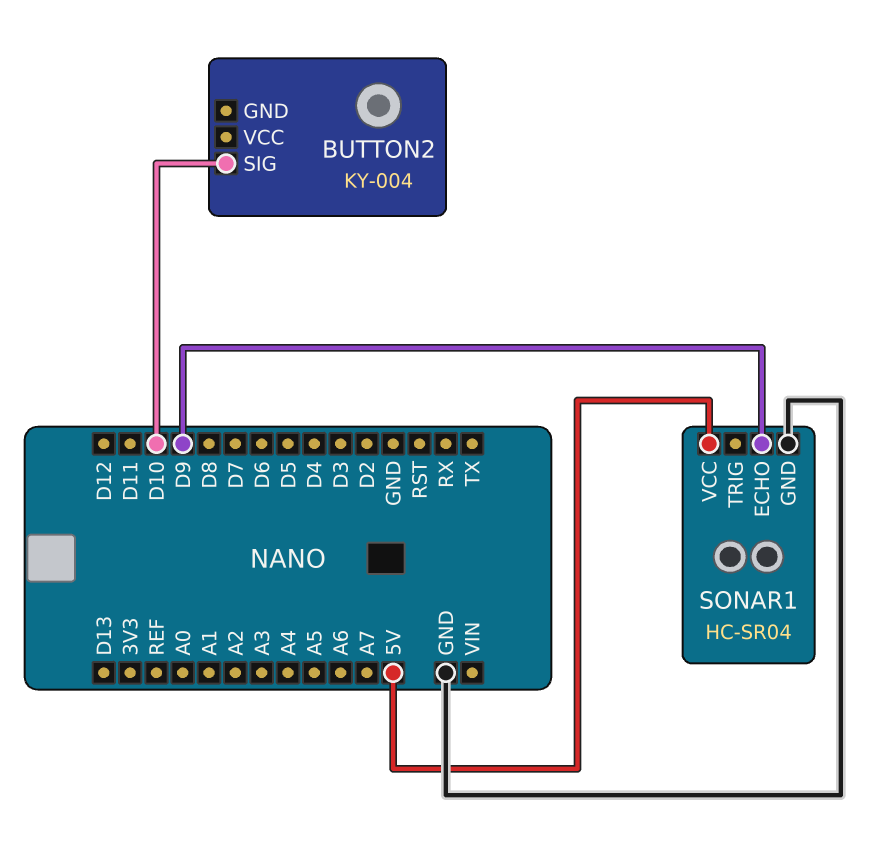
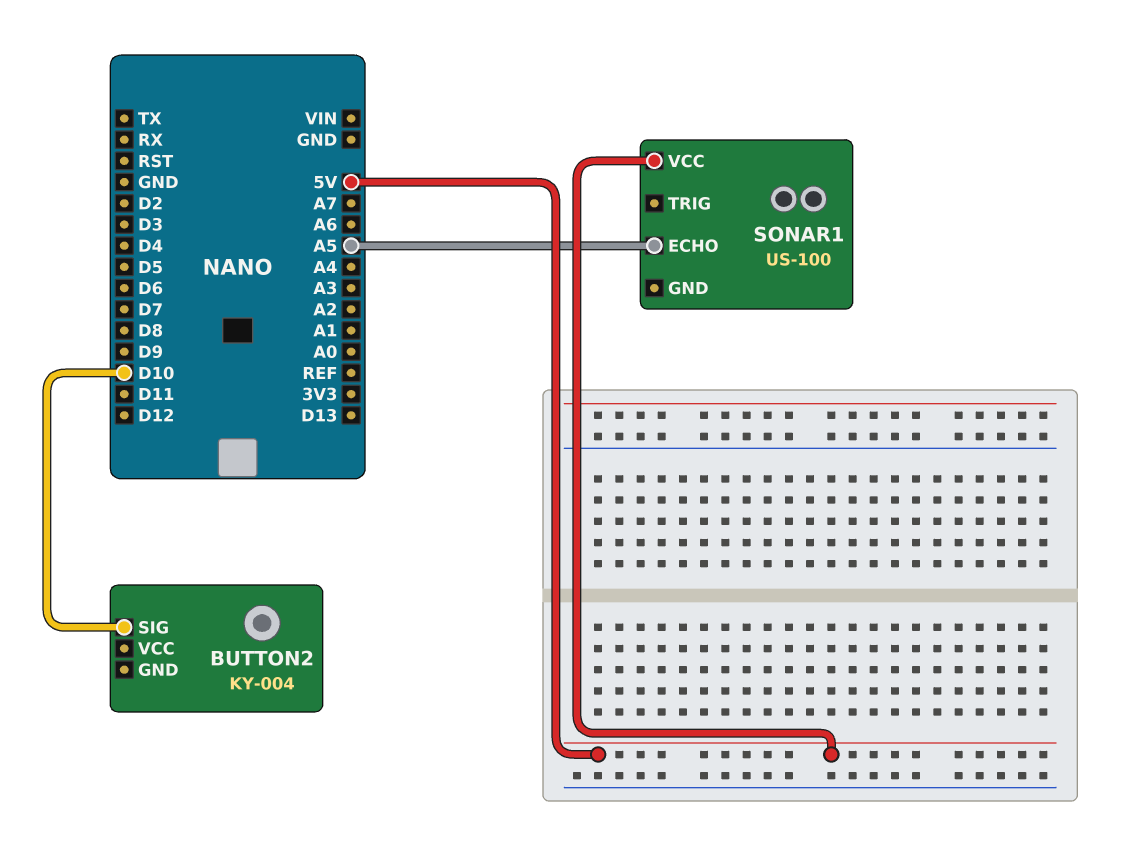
SONAR1: HC-SR04 -> US-100
SONAR1 pin ECHO: D9 -> A5
SONAR1 pin GND: GND -> none

